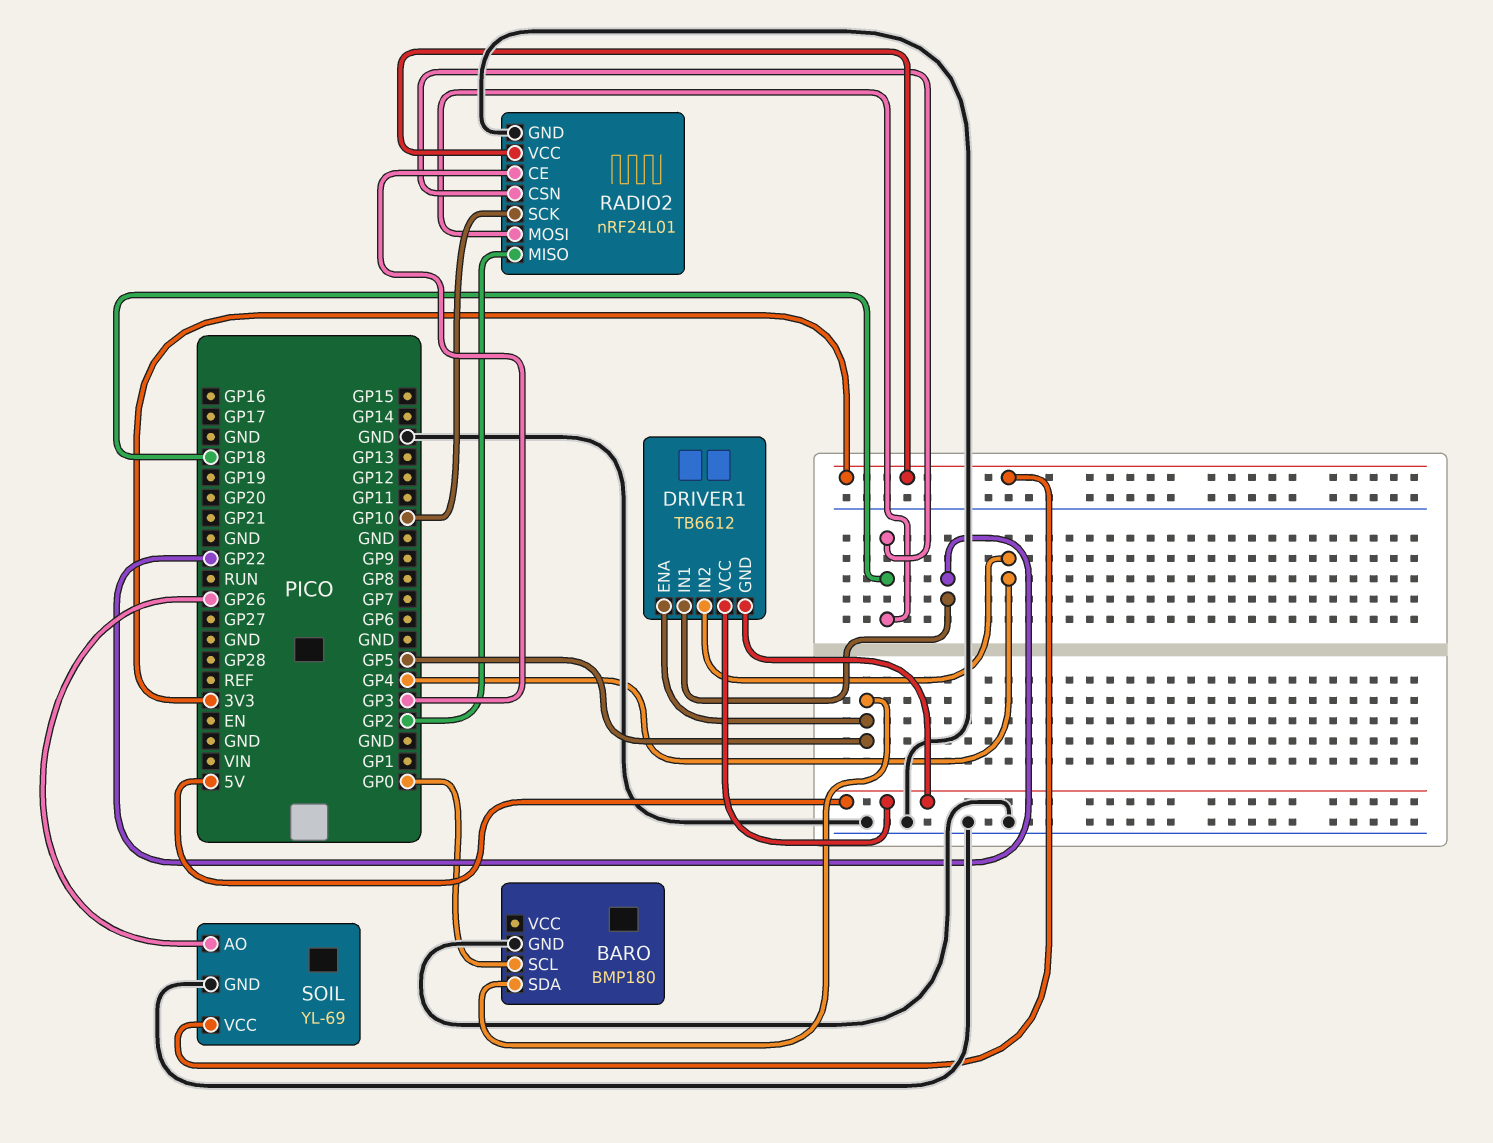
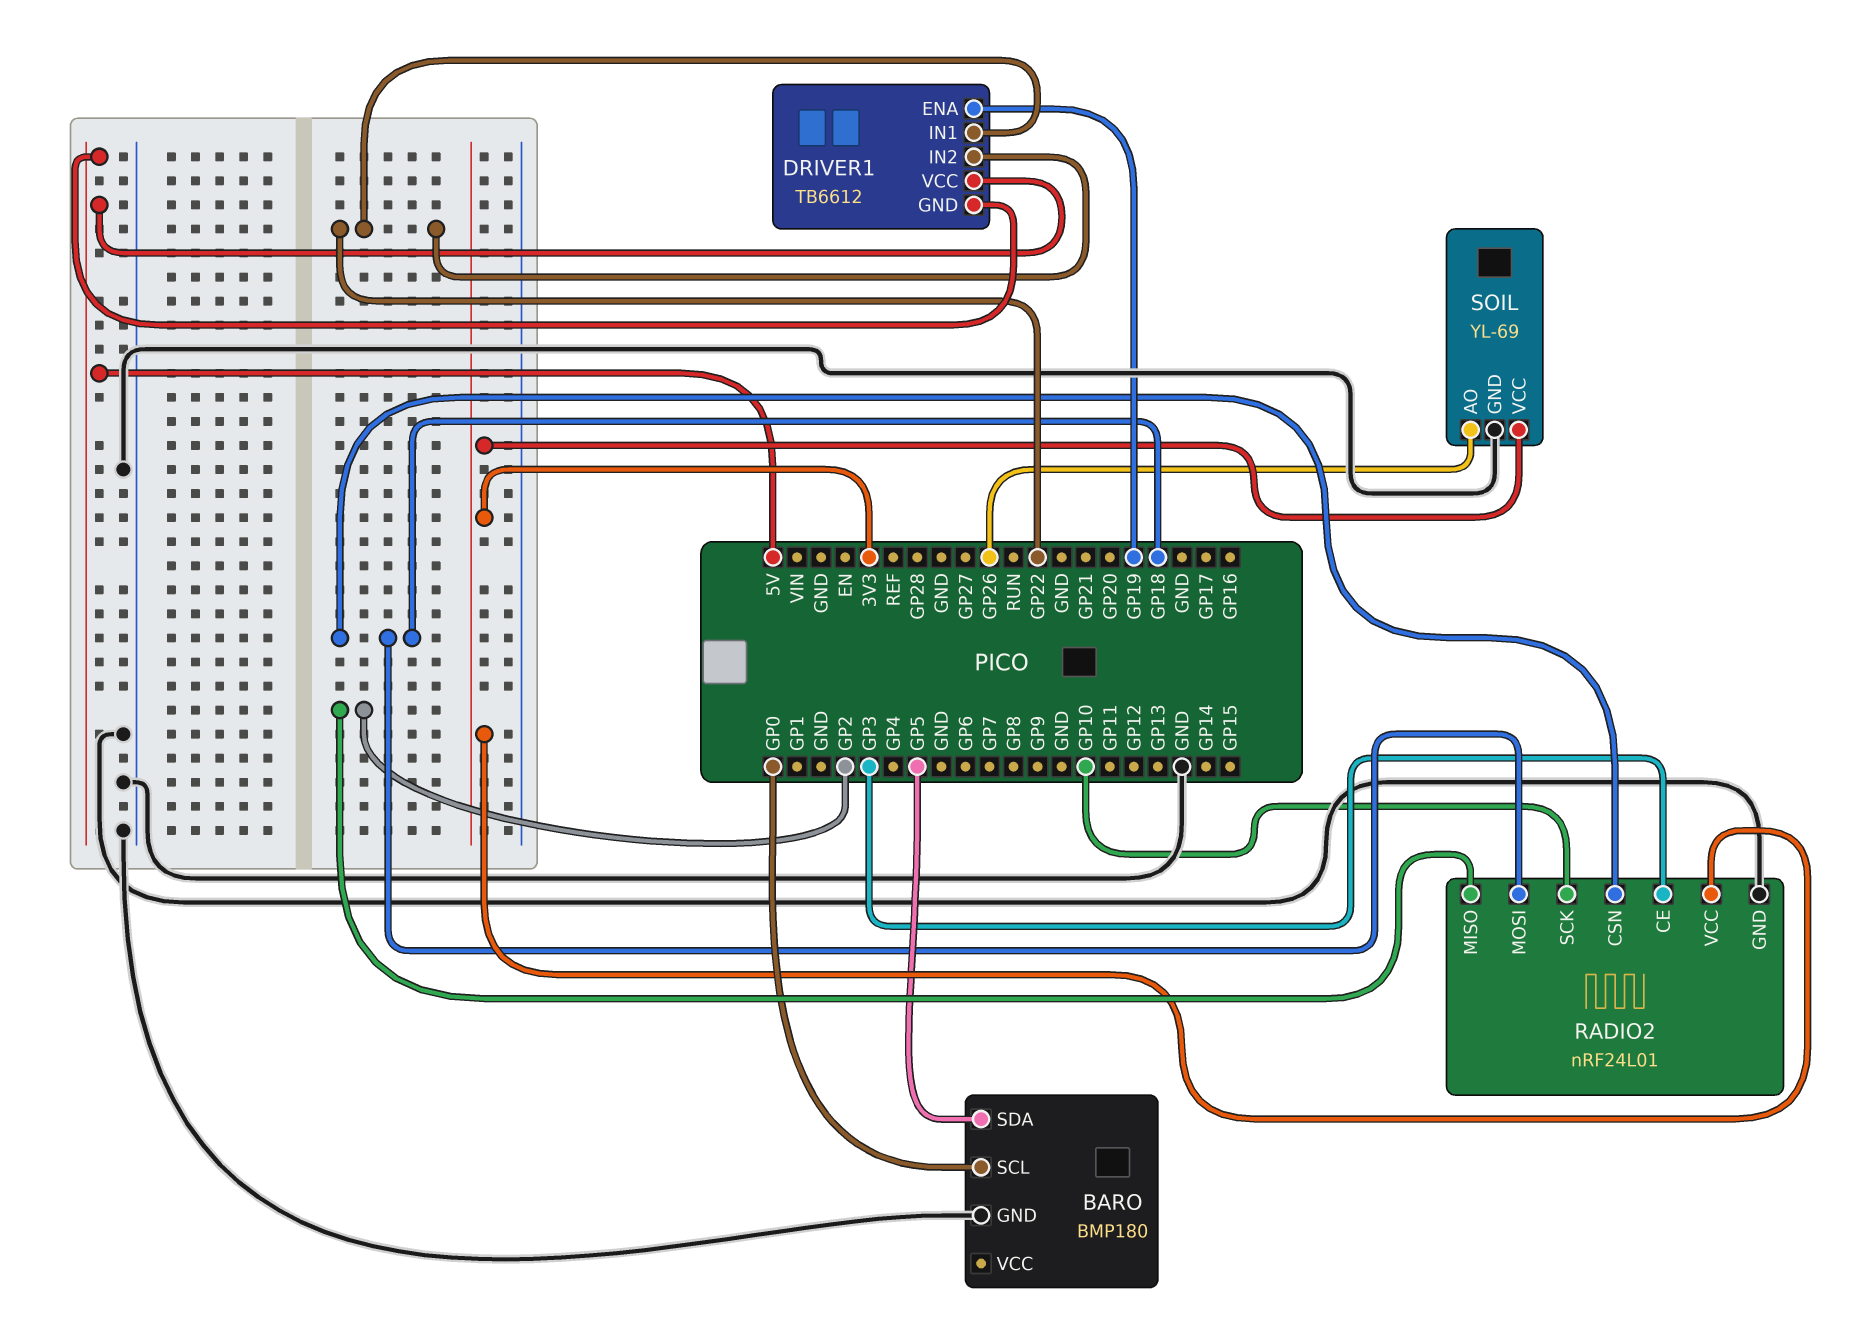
DRIVER1 pin ENA: GP5 -> GP19
DRIVER1 pin IN2: GP4 -> GP22

